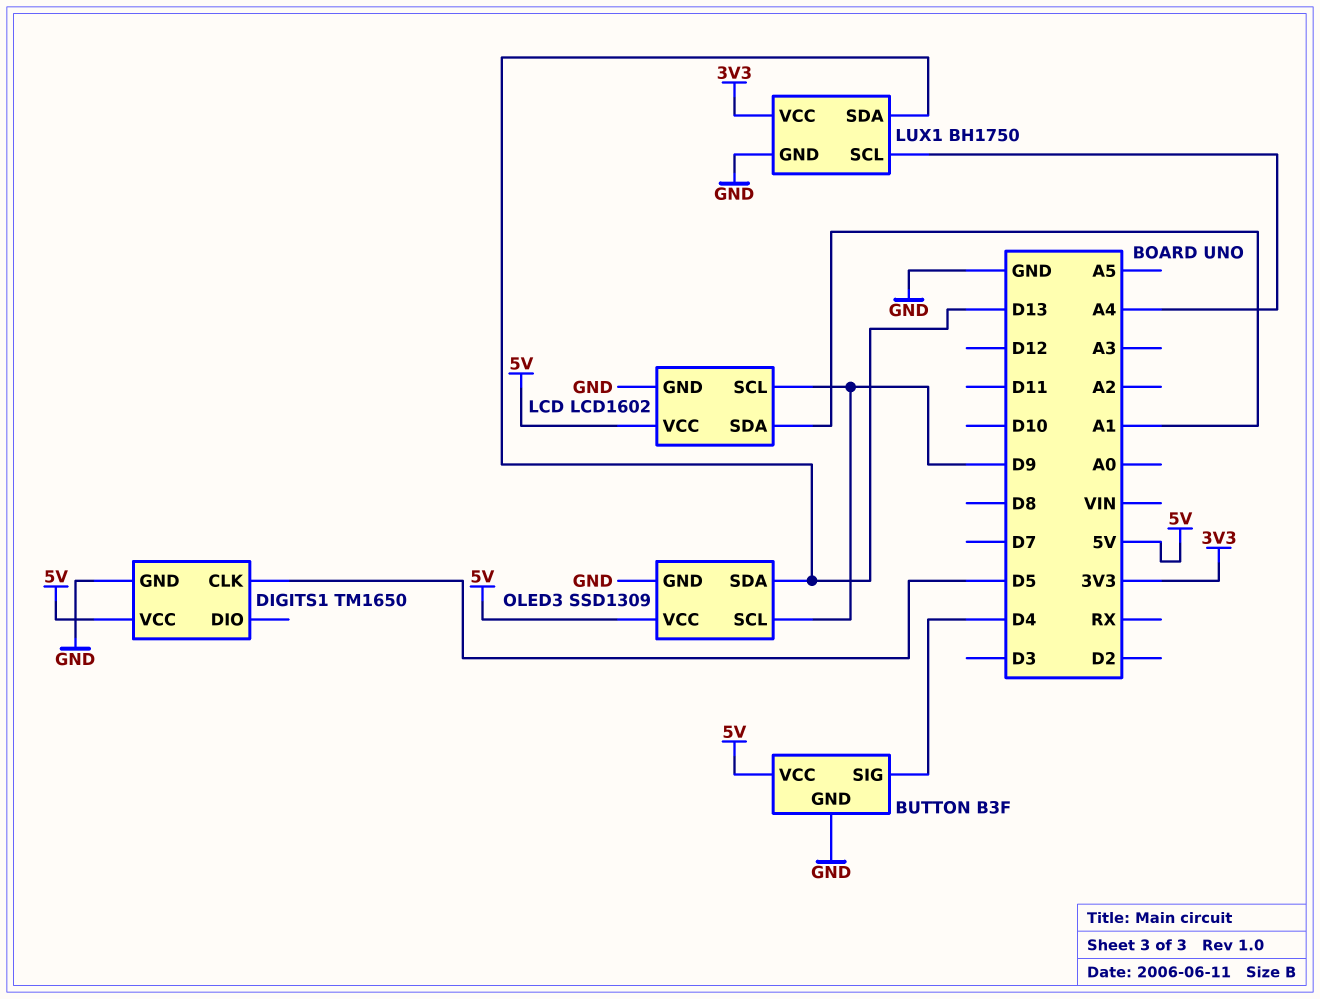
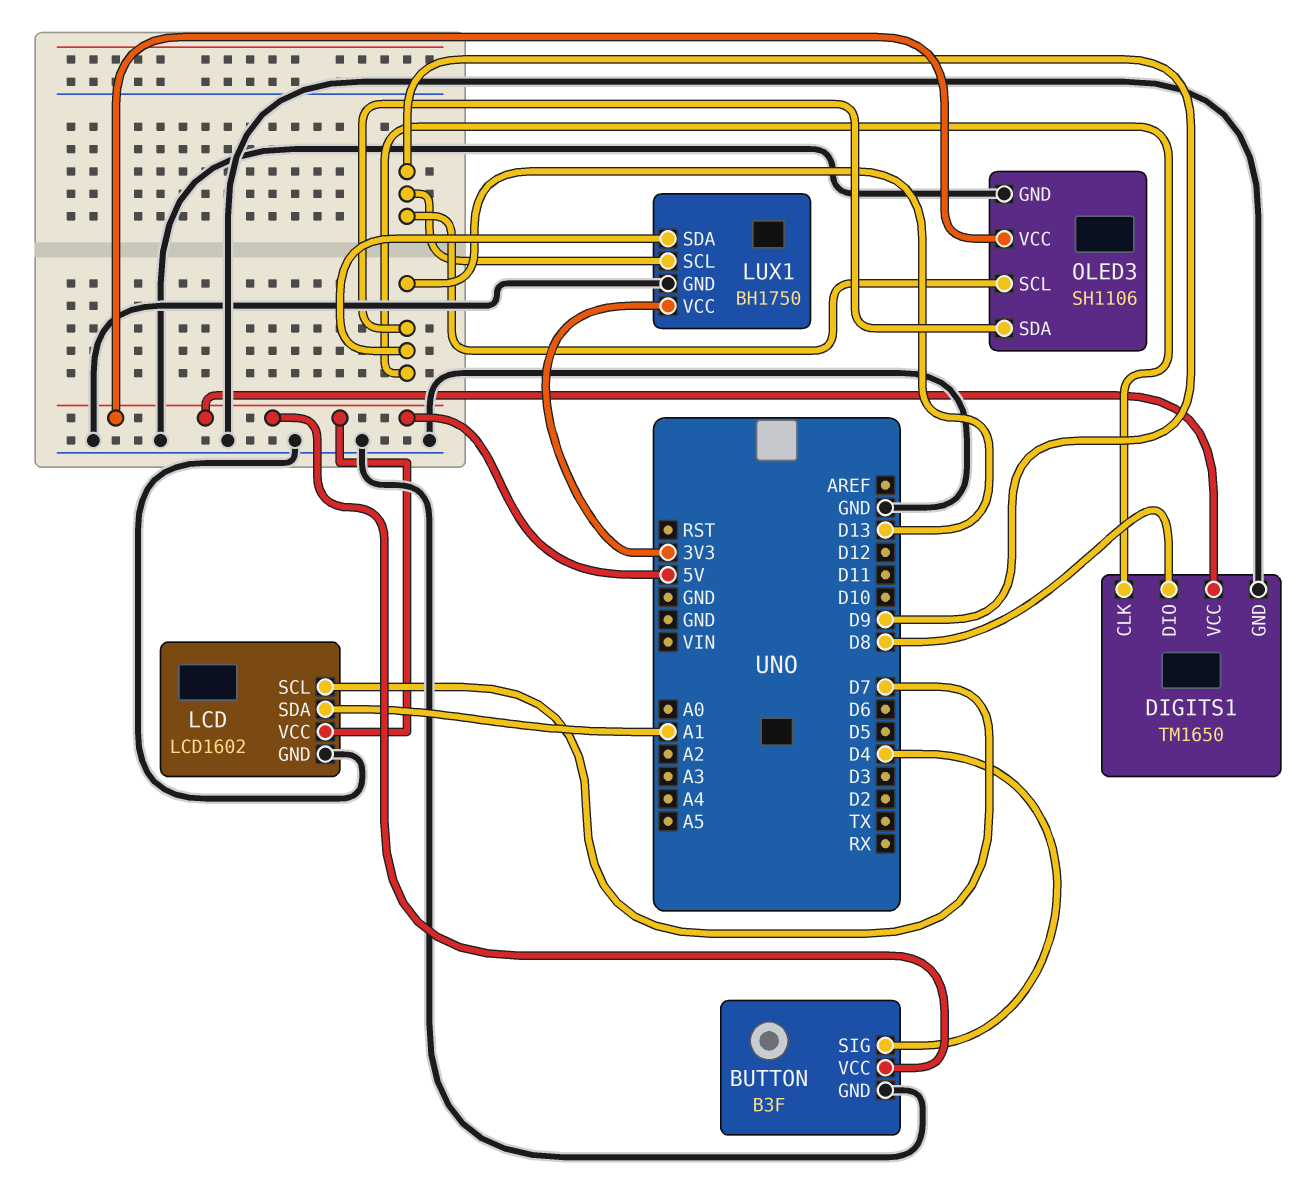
DIGITS1 pin CLK: D5 -> D13
DIGITS1 pin DIO: none -> D8
LCD pin SCL: D9 -> D7
LUX1 pin SCL: A4 -> D9
OLED3: SSD1309 -> SH1106

